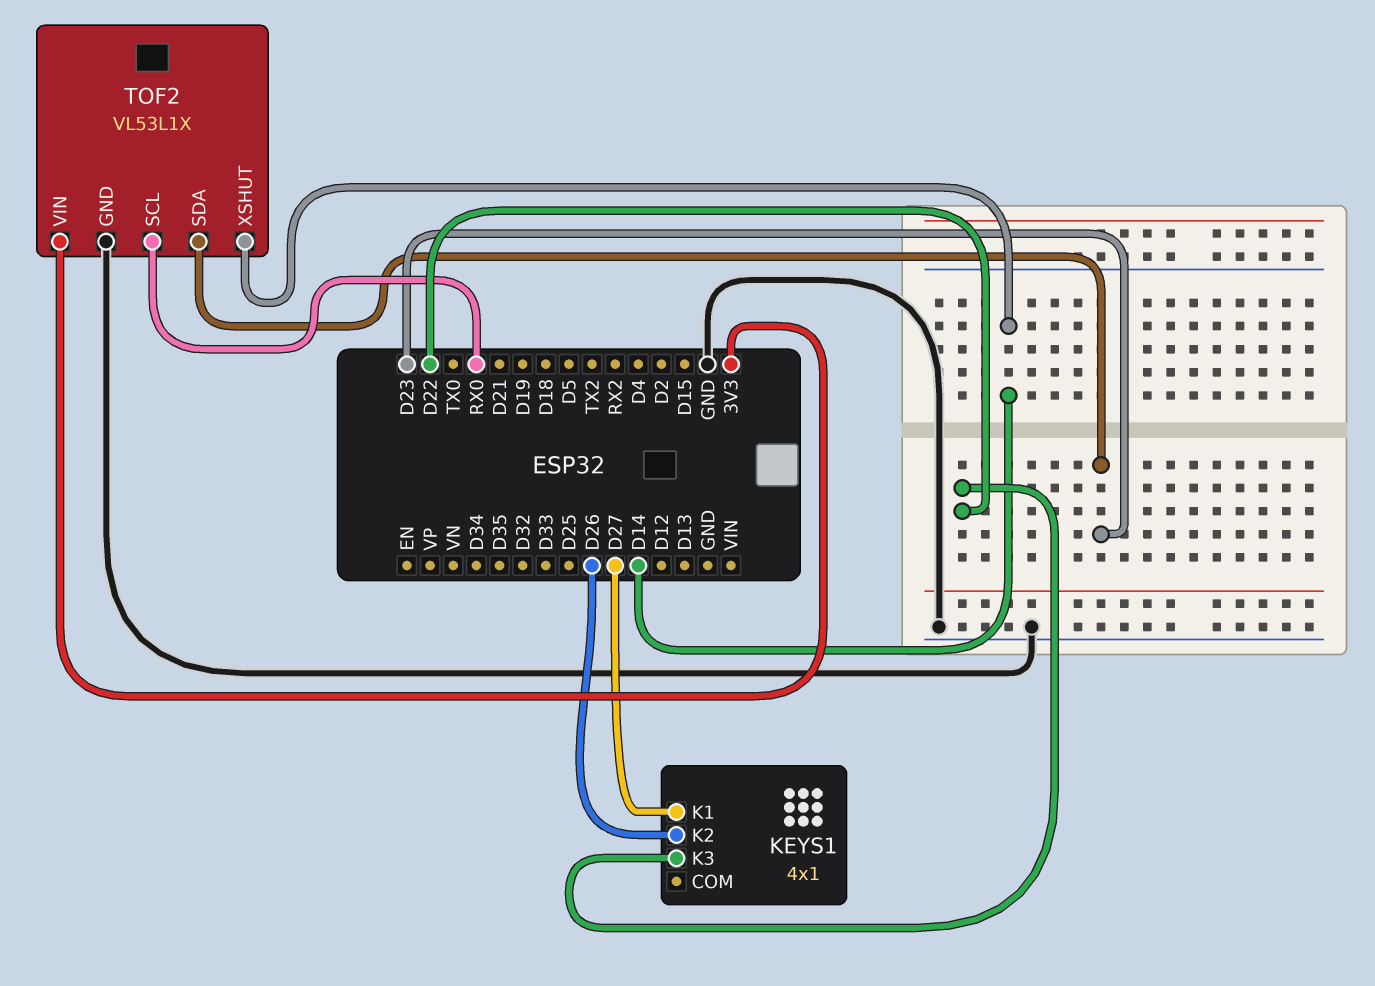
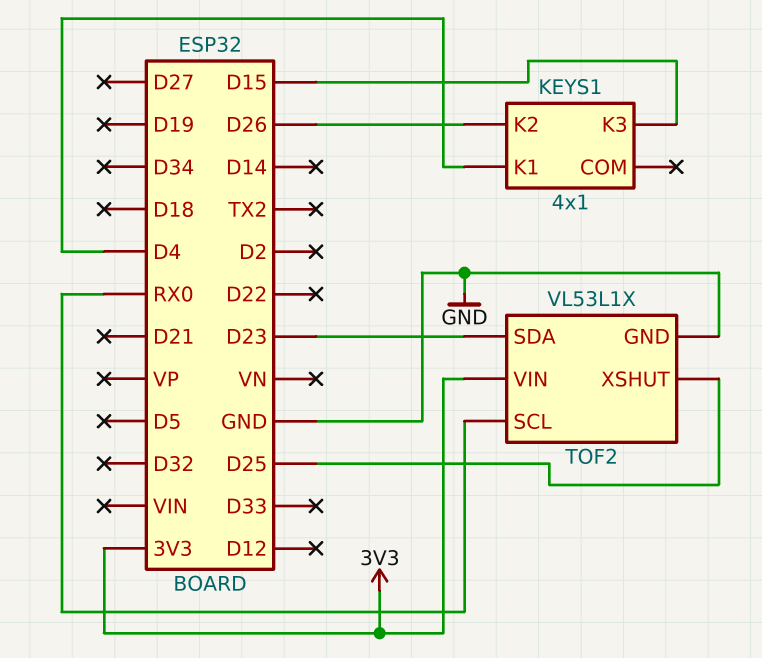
KEYS1 pin K1: D27 -> D4
KEYS1 pin K3: D22 -> D15
TOF2 pin XSHUT: D14 -> D25

